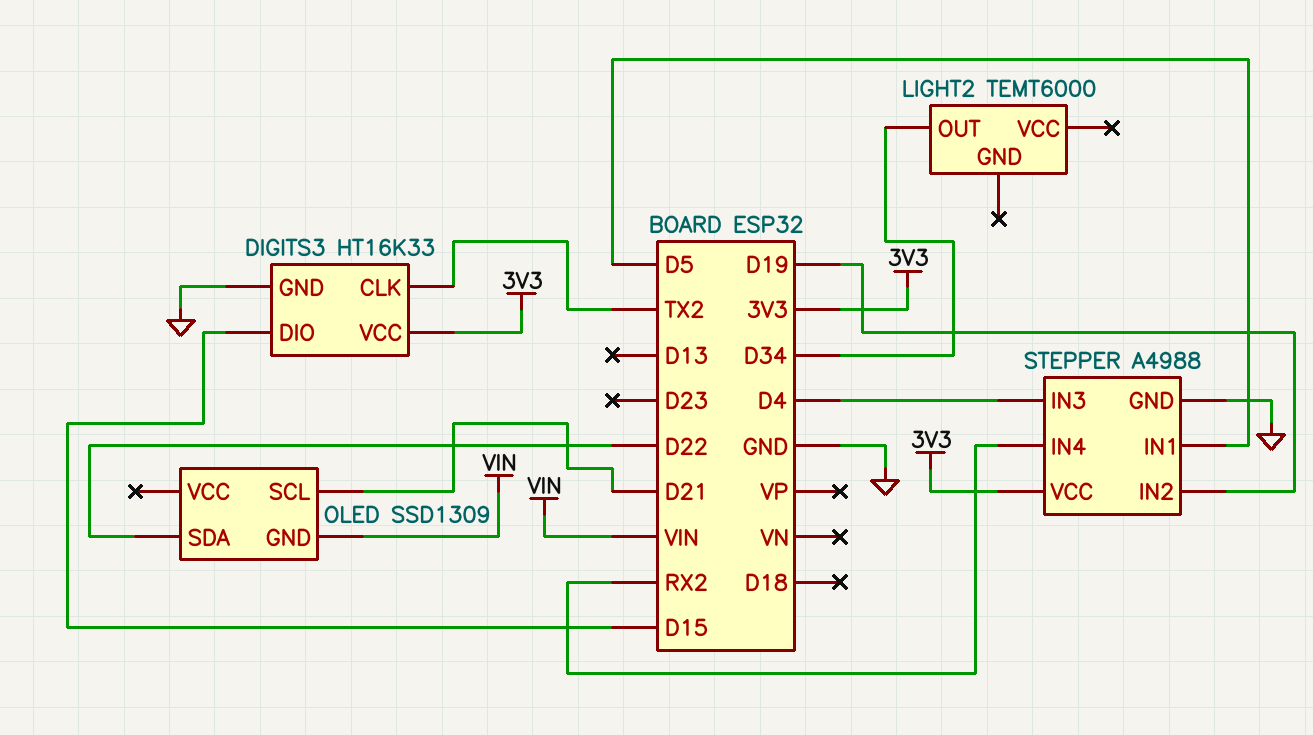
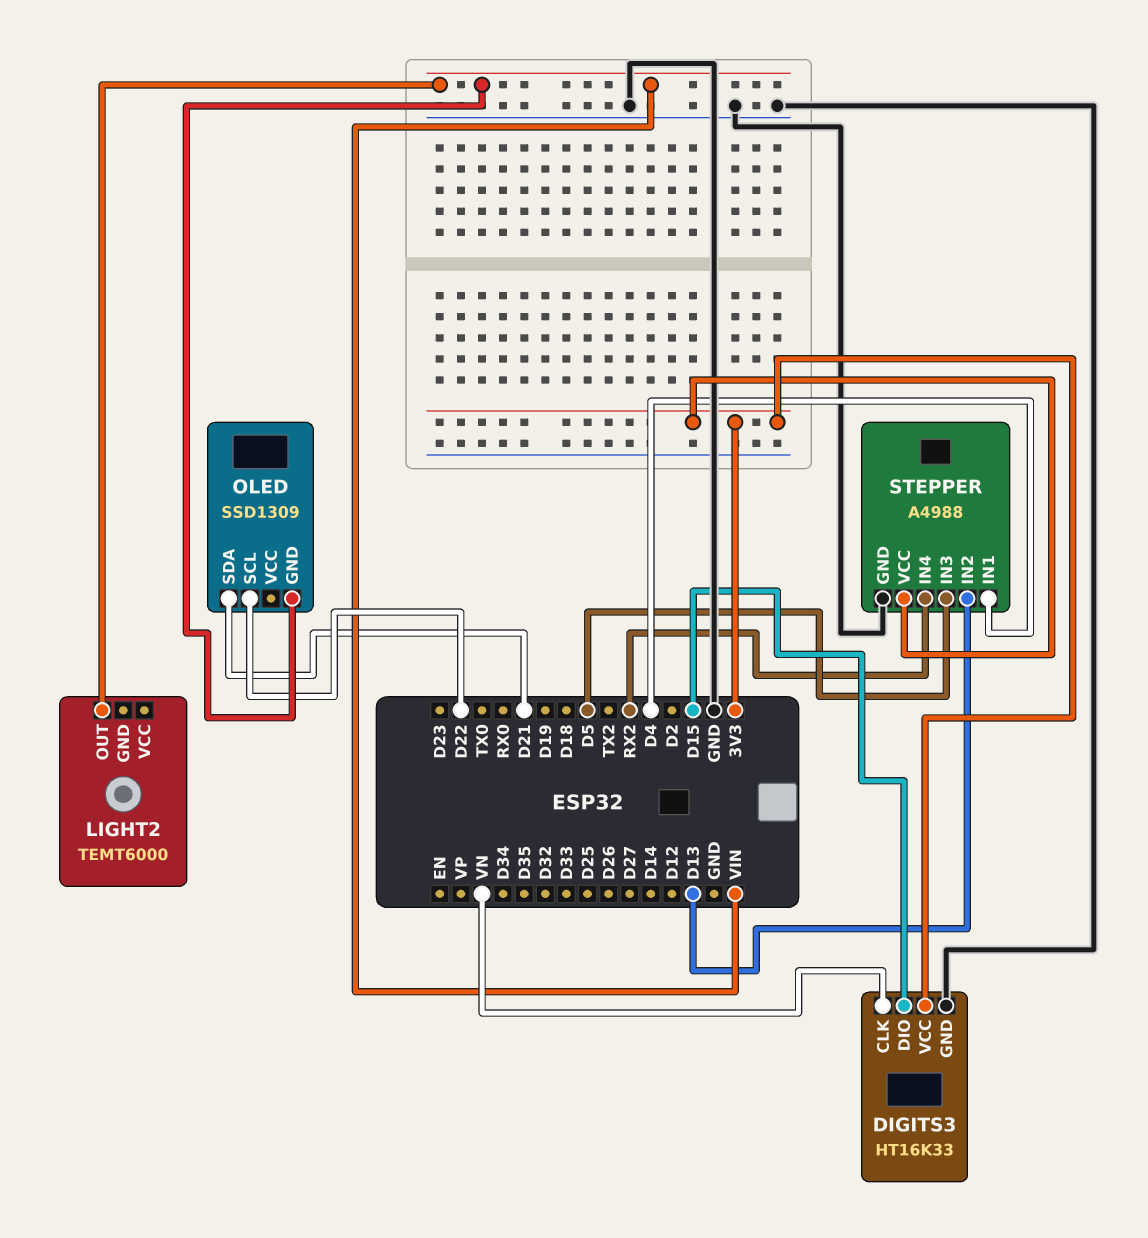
DIGITS3 pin CLK: TX2 -> VN
LIGHT2 pin OUT: D34 -> VIN
OLED pin SCL: D21 -> D22
OLED pin SDA: D22 -> D21
STEPPER pin IN1: D5 -> D4
STEPPER pin IN2: D19 -> D13
STEPPER pin IN3: D4 -> D5

